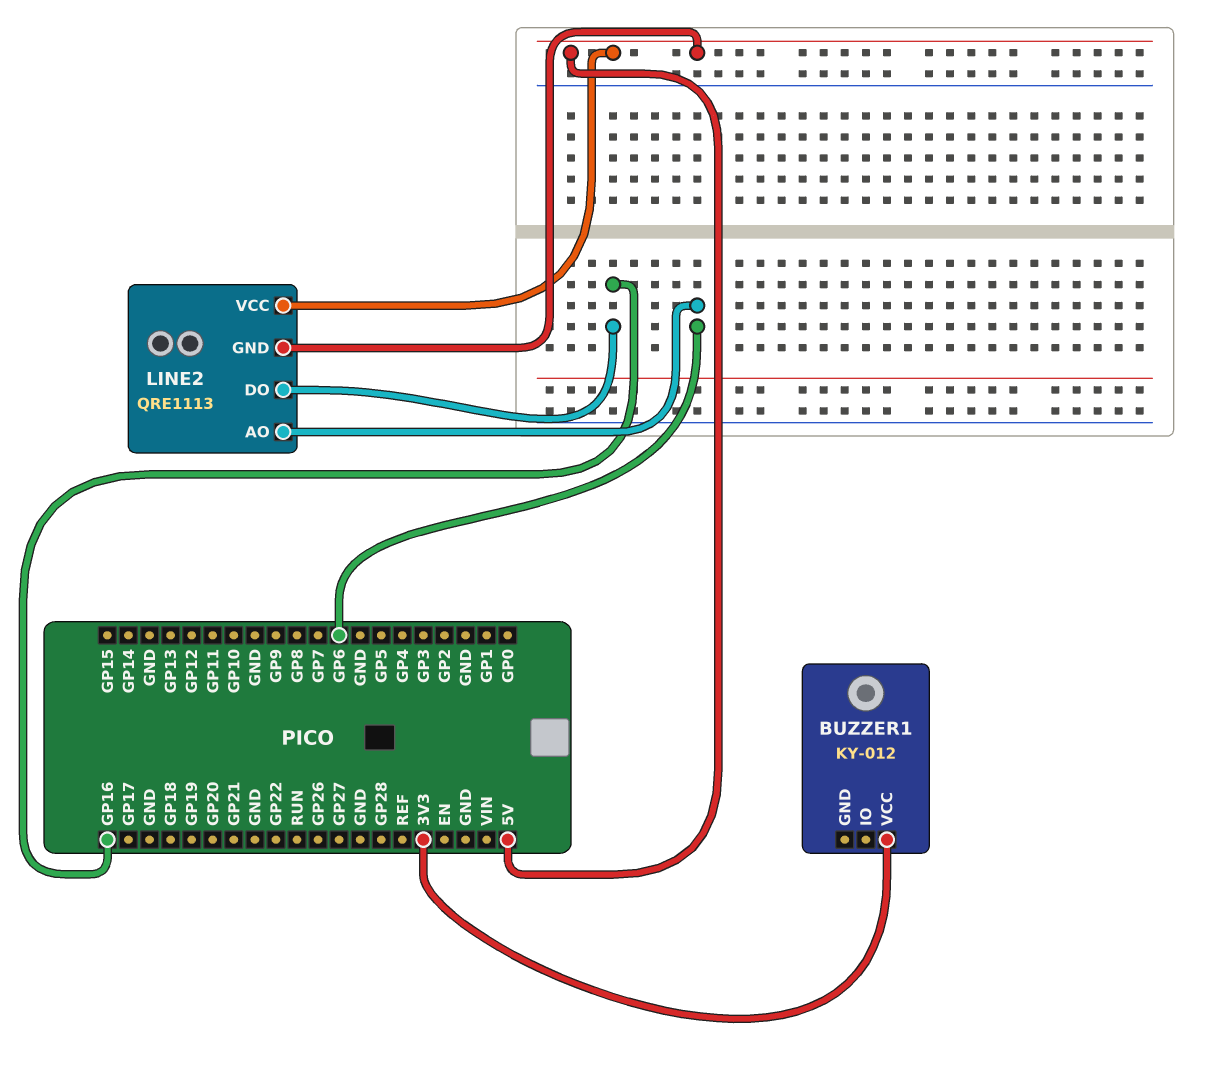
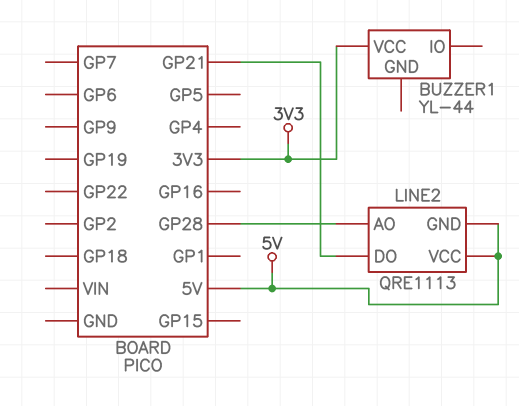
BUZZER1: KY-012 -> YL-44
LINE2 pin AO: GP6 -> GP28
LINE2 pin DO: GP16 -> GP21

